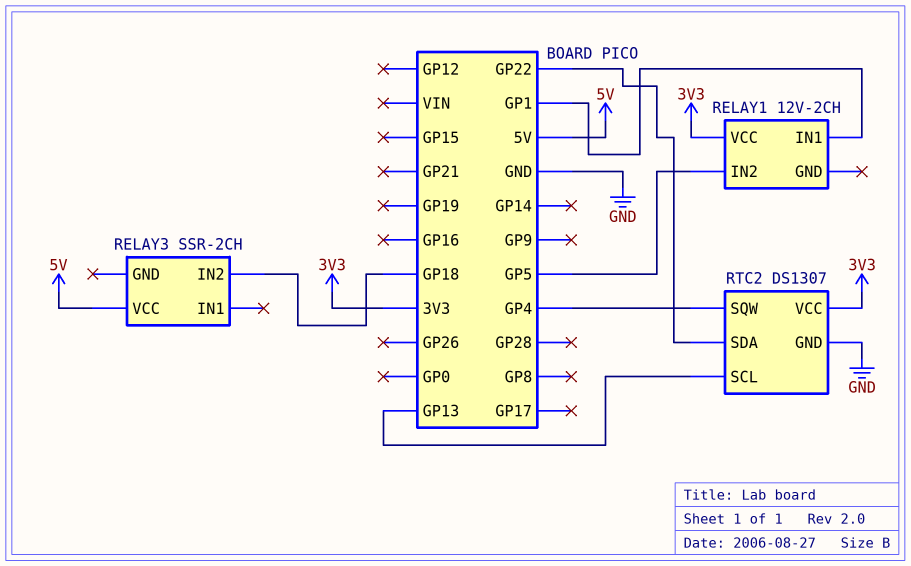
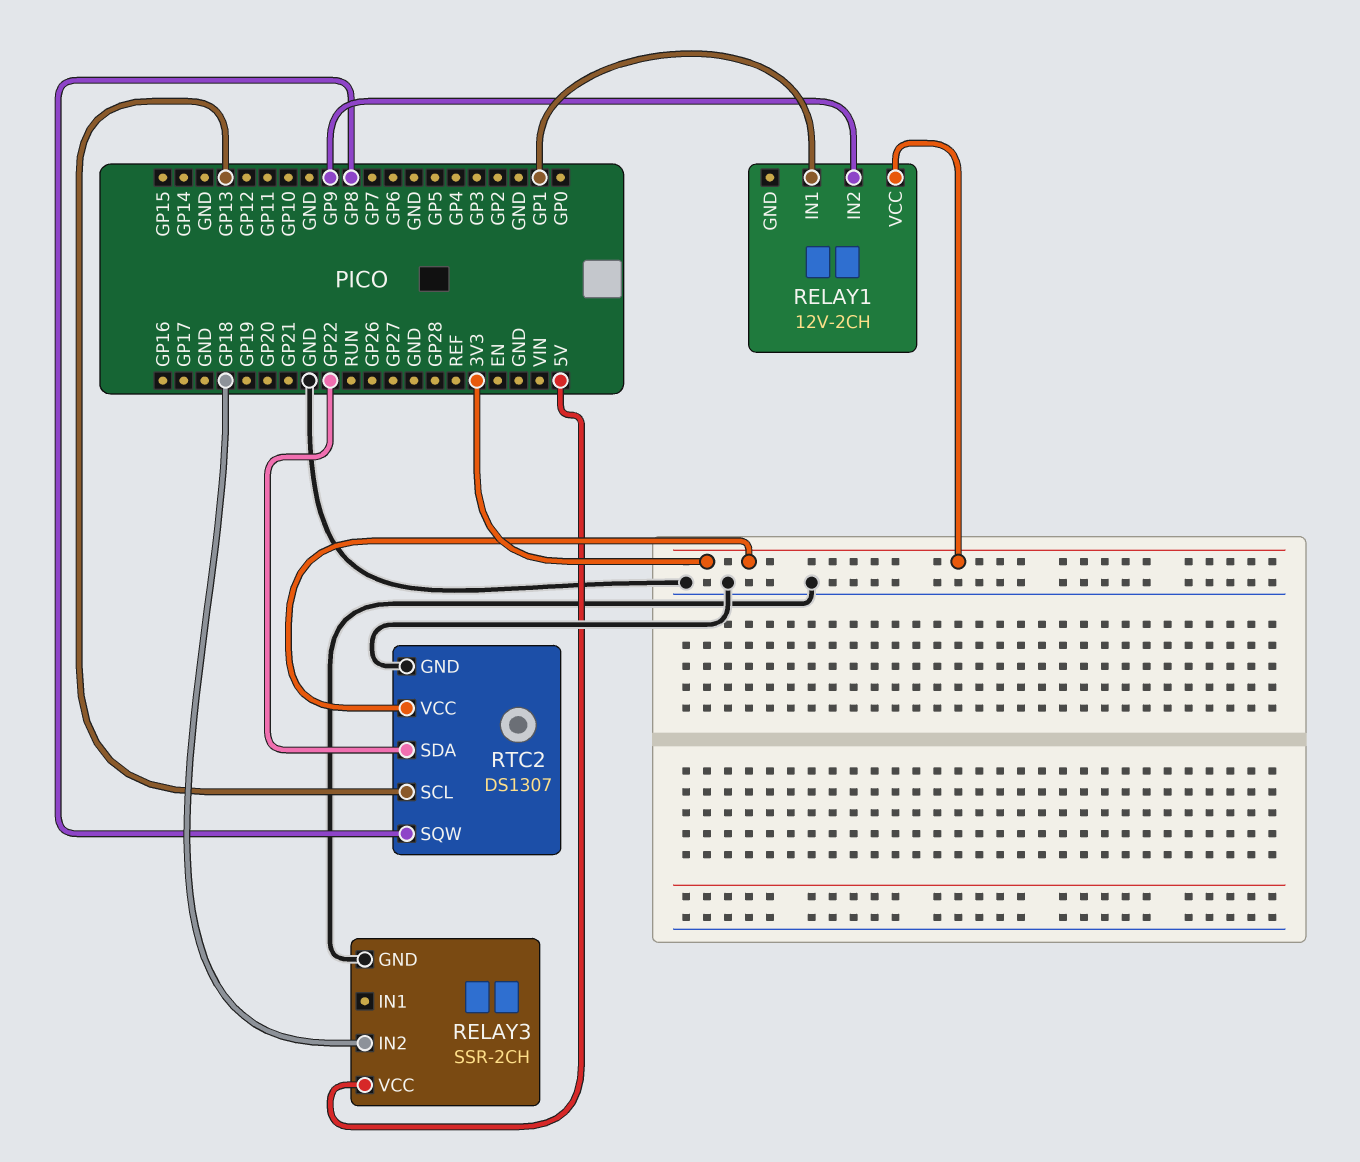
RELAY1 pin IN2: GP5 -> GP9
RELAY3 pin GND: none -> GND
RTC2 pin SQW: GP4 -> GP8

